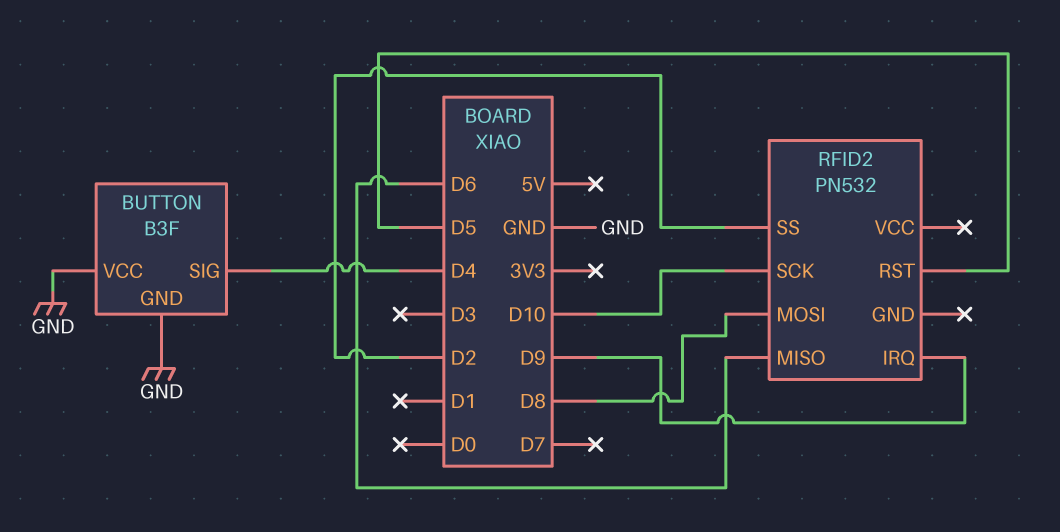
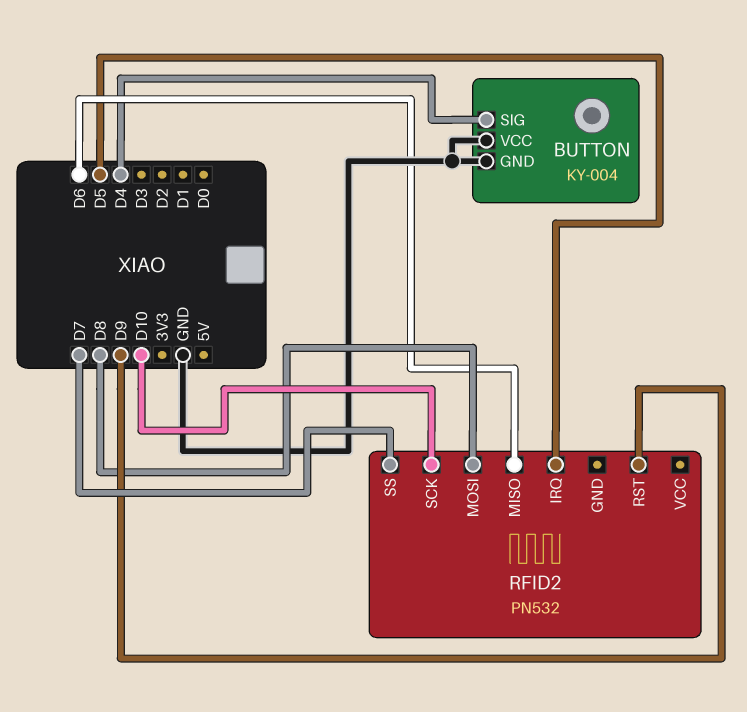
BUTTON: B3F -> KY-004
RFID2 pin IRQ: D9 -> D5
RFID2 pin RST: D5 -> D9
RFID2 pin SS: D2 -> D7

